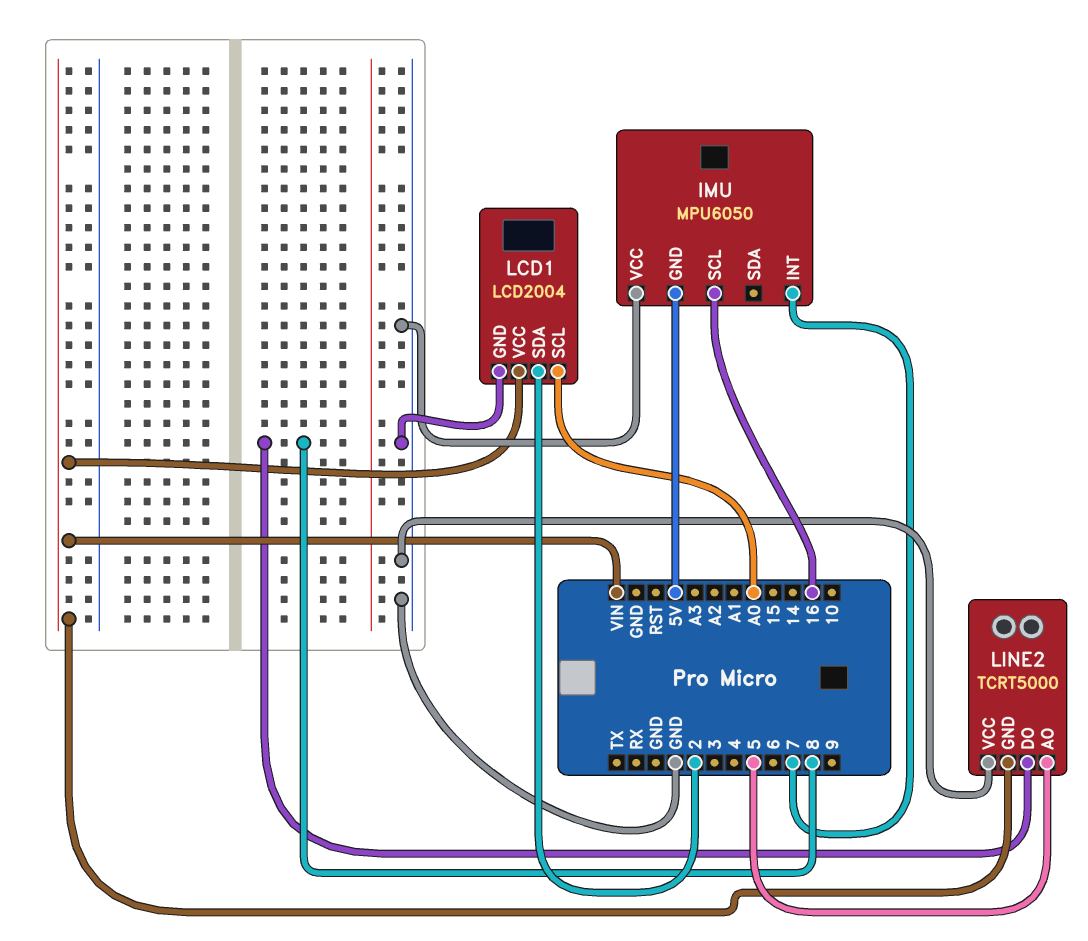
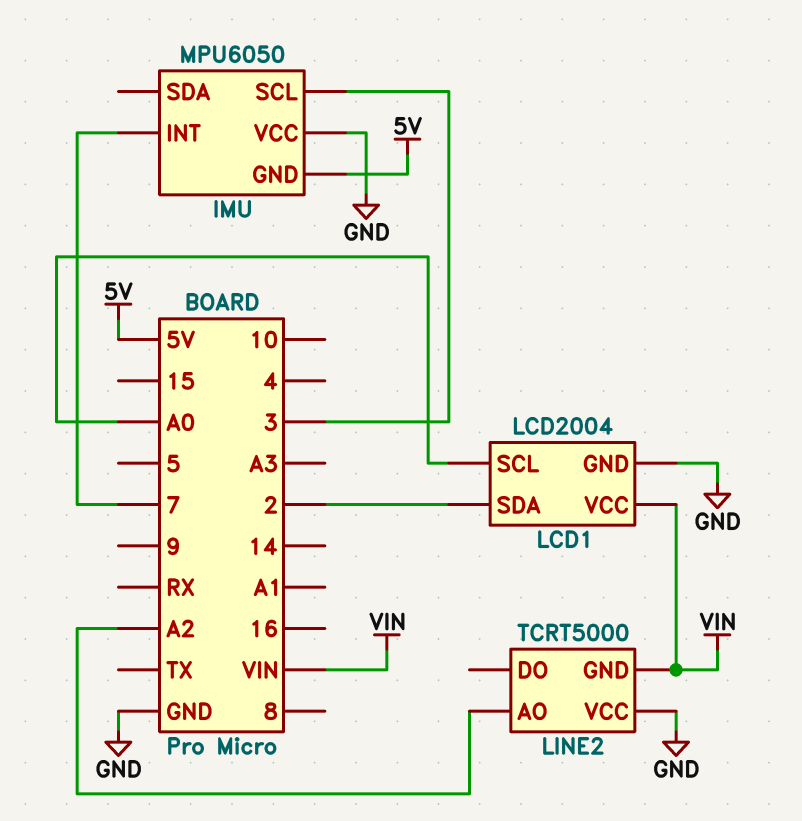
IMU pin SCL: 16 -> 3
LINE2 pin AO: 5 -> A2
LINE2 pin DO: 8 -> none

